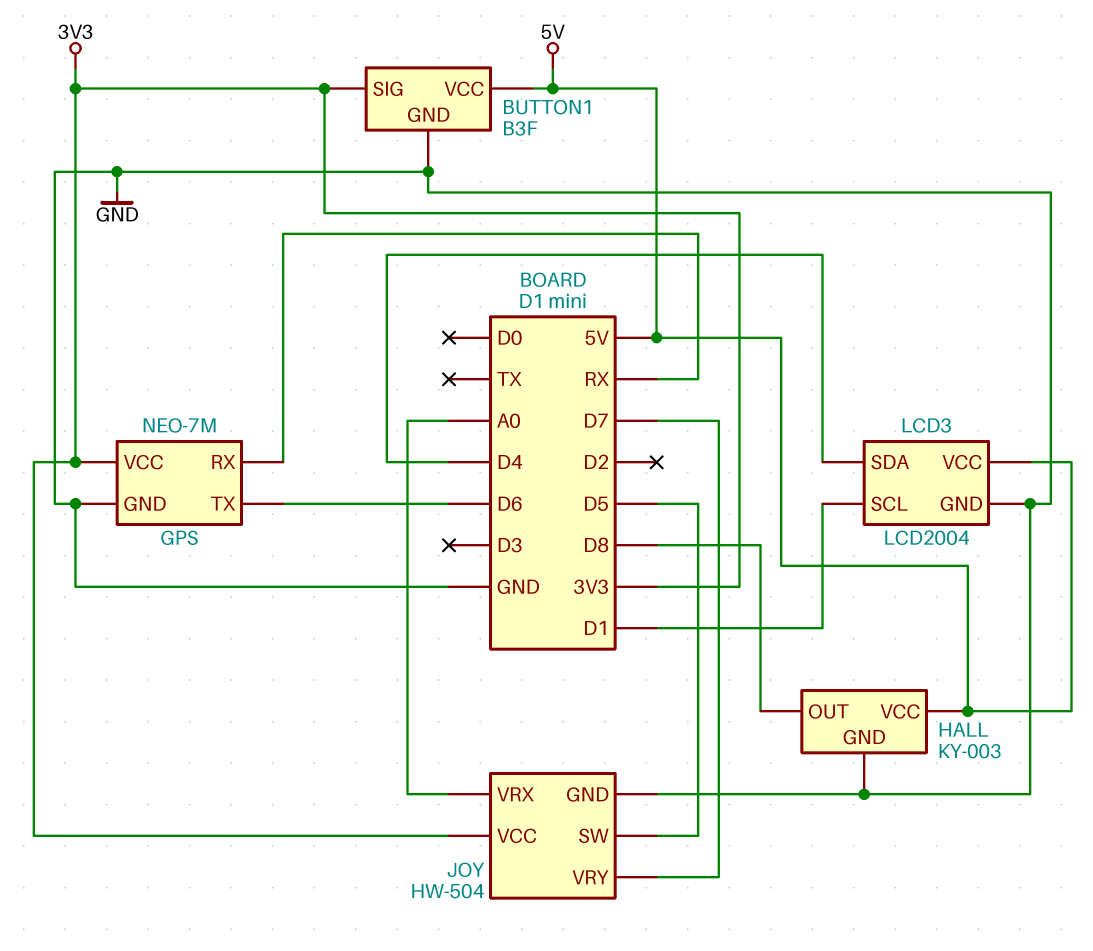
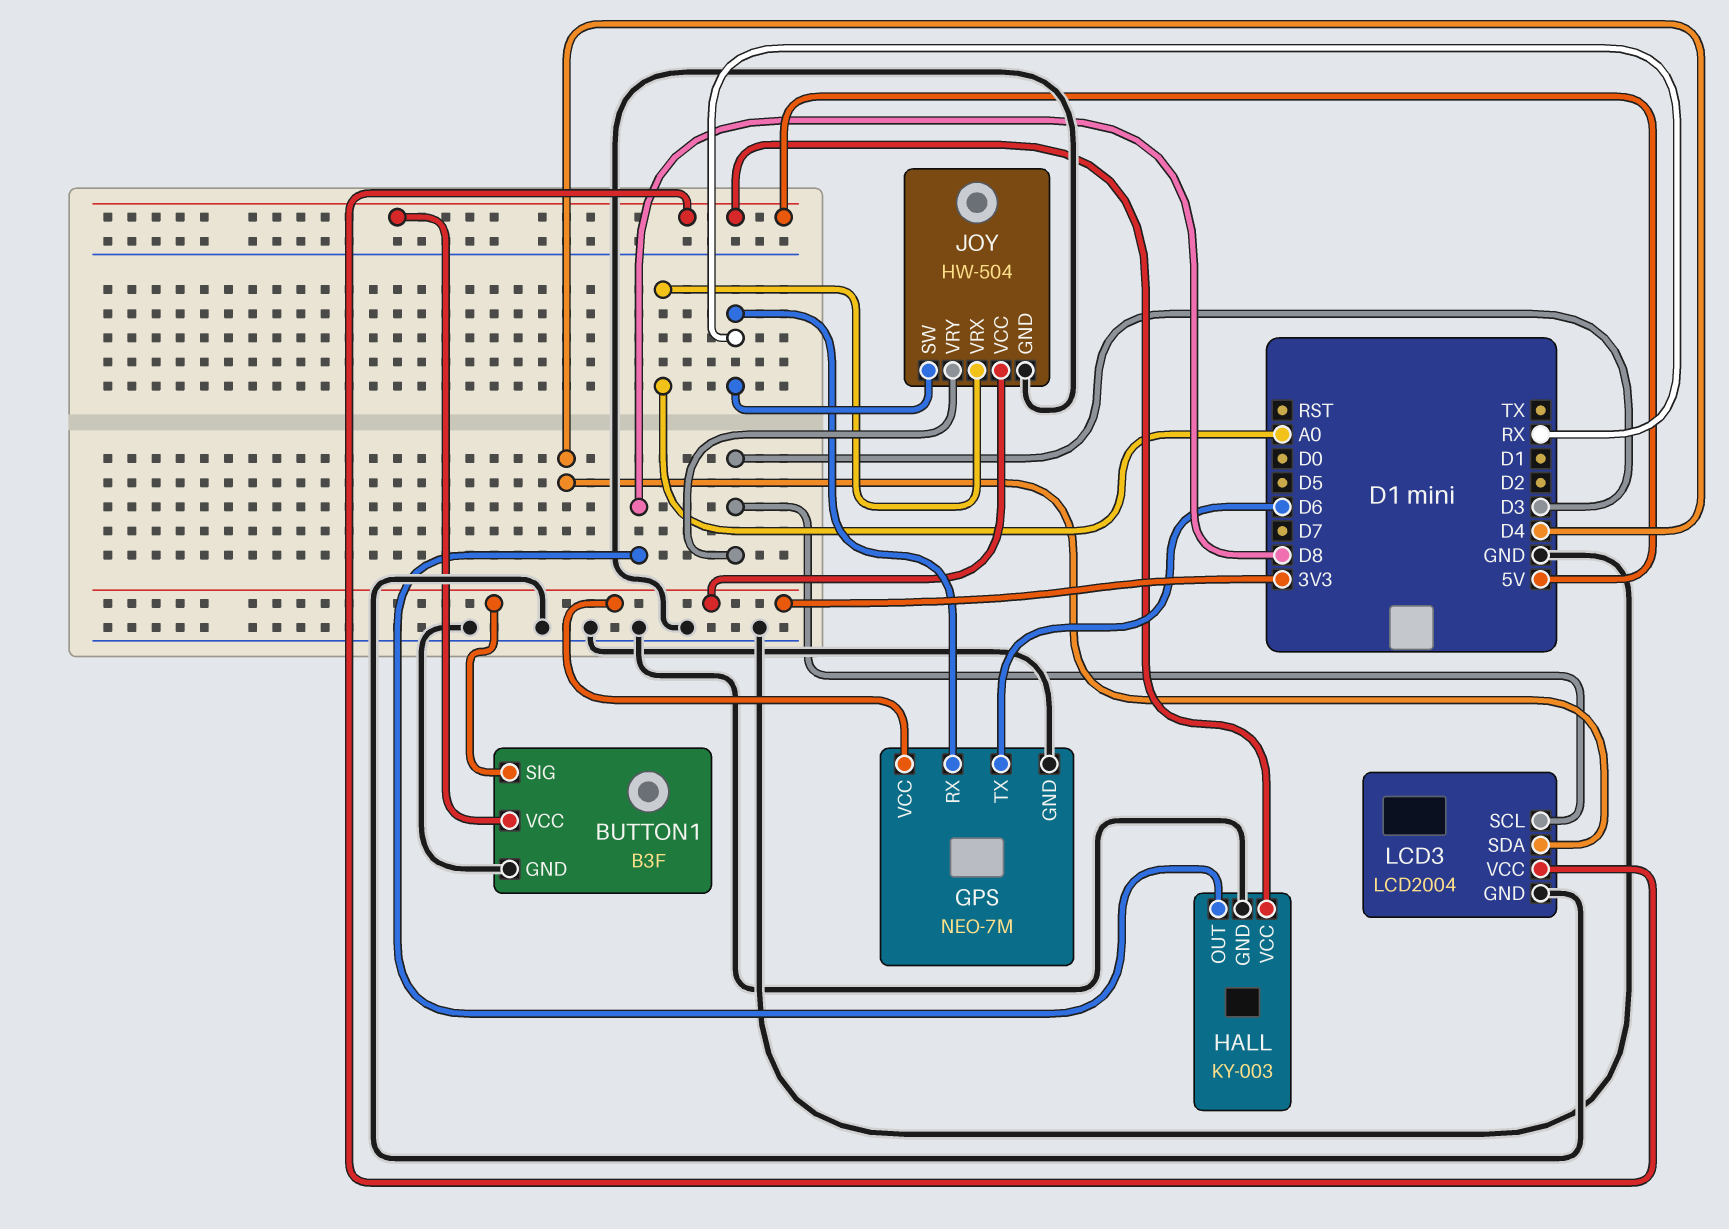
JOY pin SW: D5 -> RX
JOY pin VRY: D7 -> D3
LCD3 pin SCL: D1 -> D3

